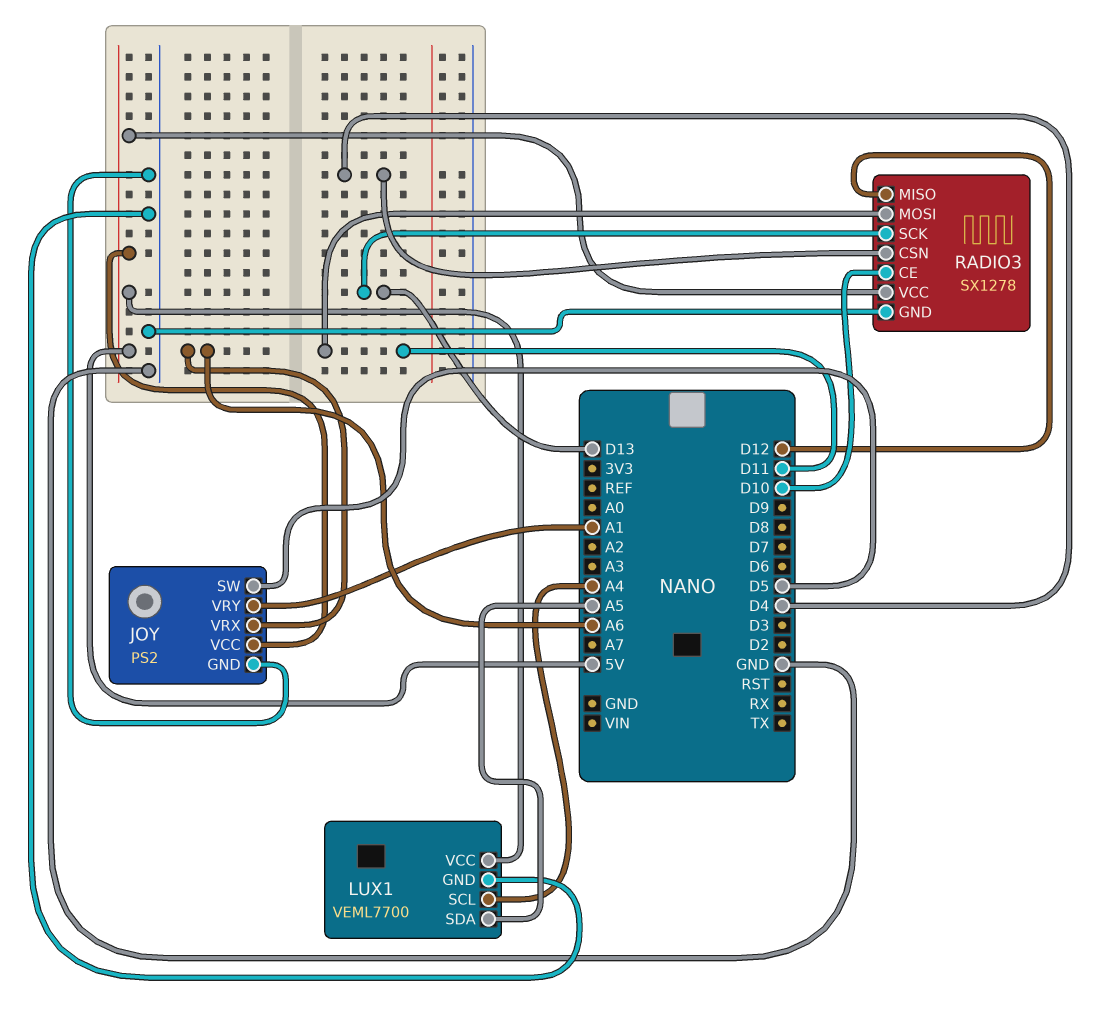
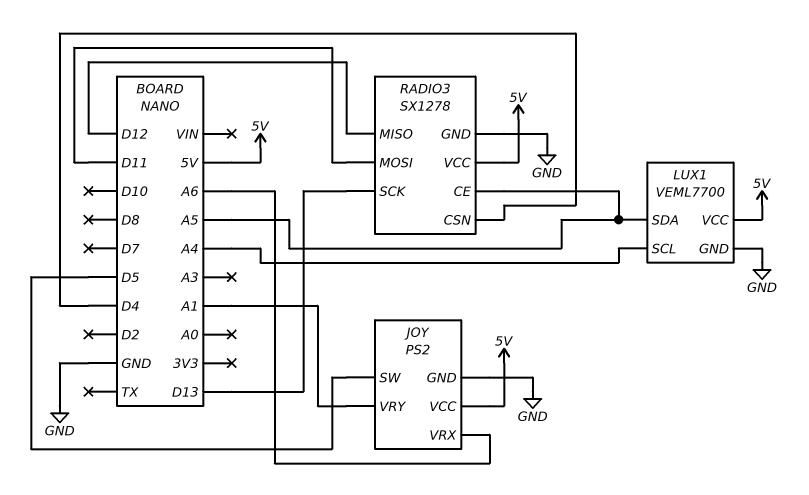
RADIO3 pin CE: D10 -> A5

